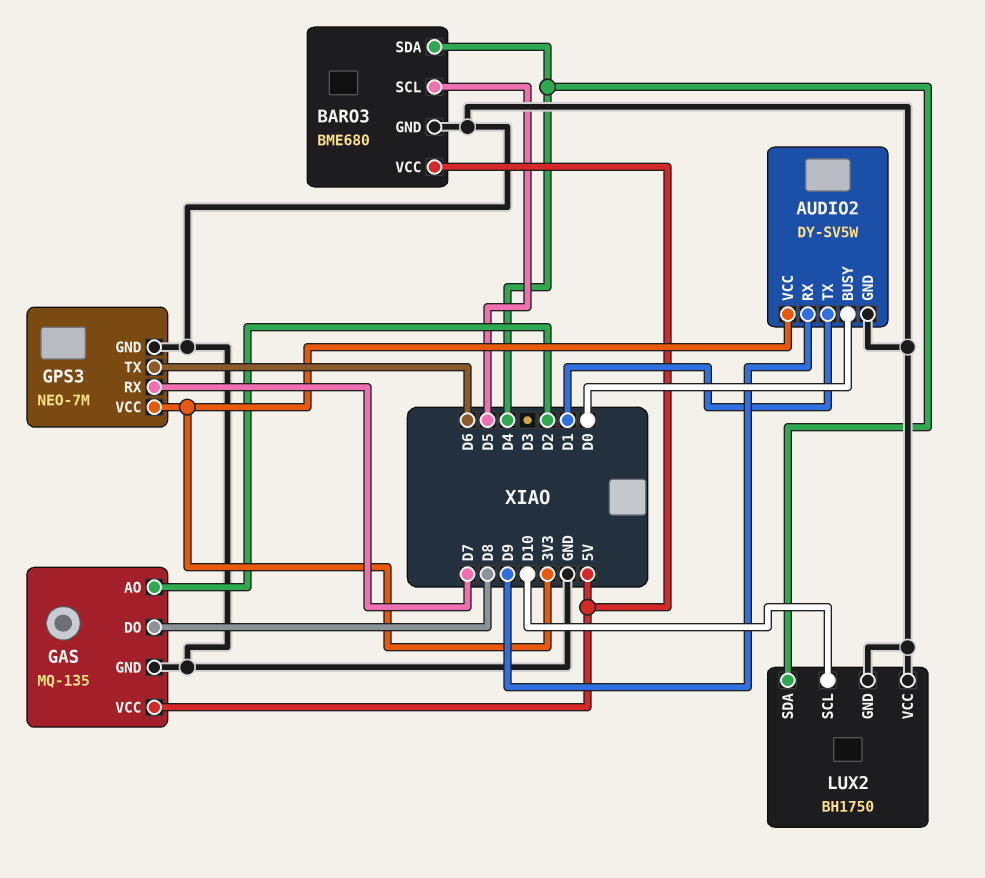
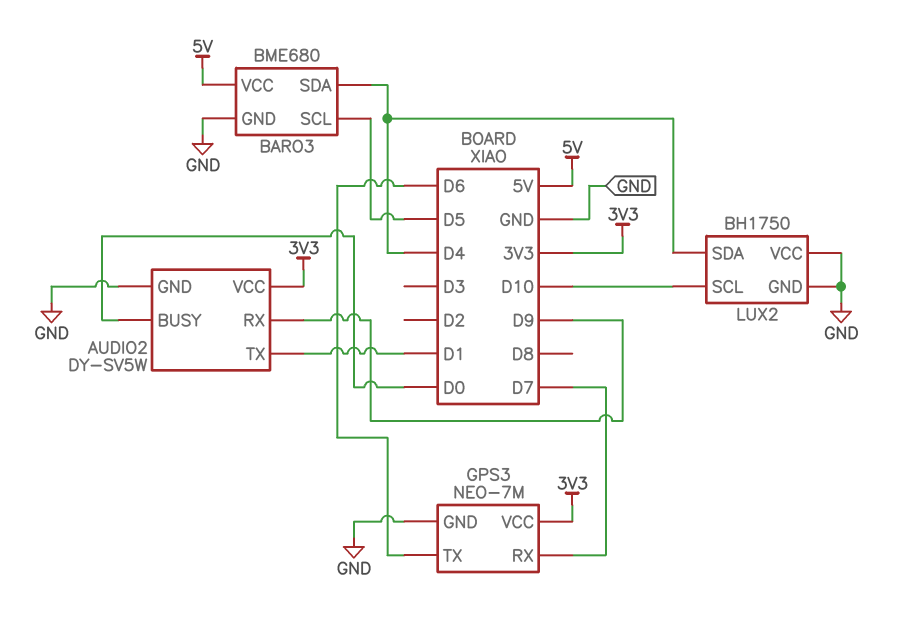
GAS: MQ-135 -> none
GAS pin AO: D2 -> none
GAS pin DO: D8 -> none
GAS pin GND: GND -> none
GAS pin VCC: 5V -> none

